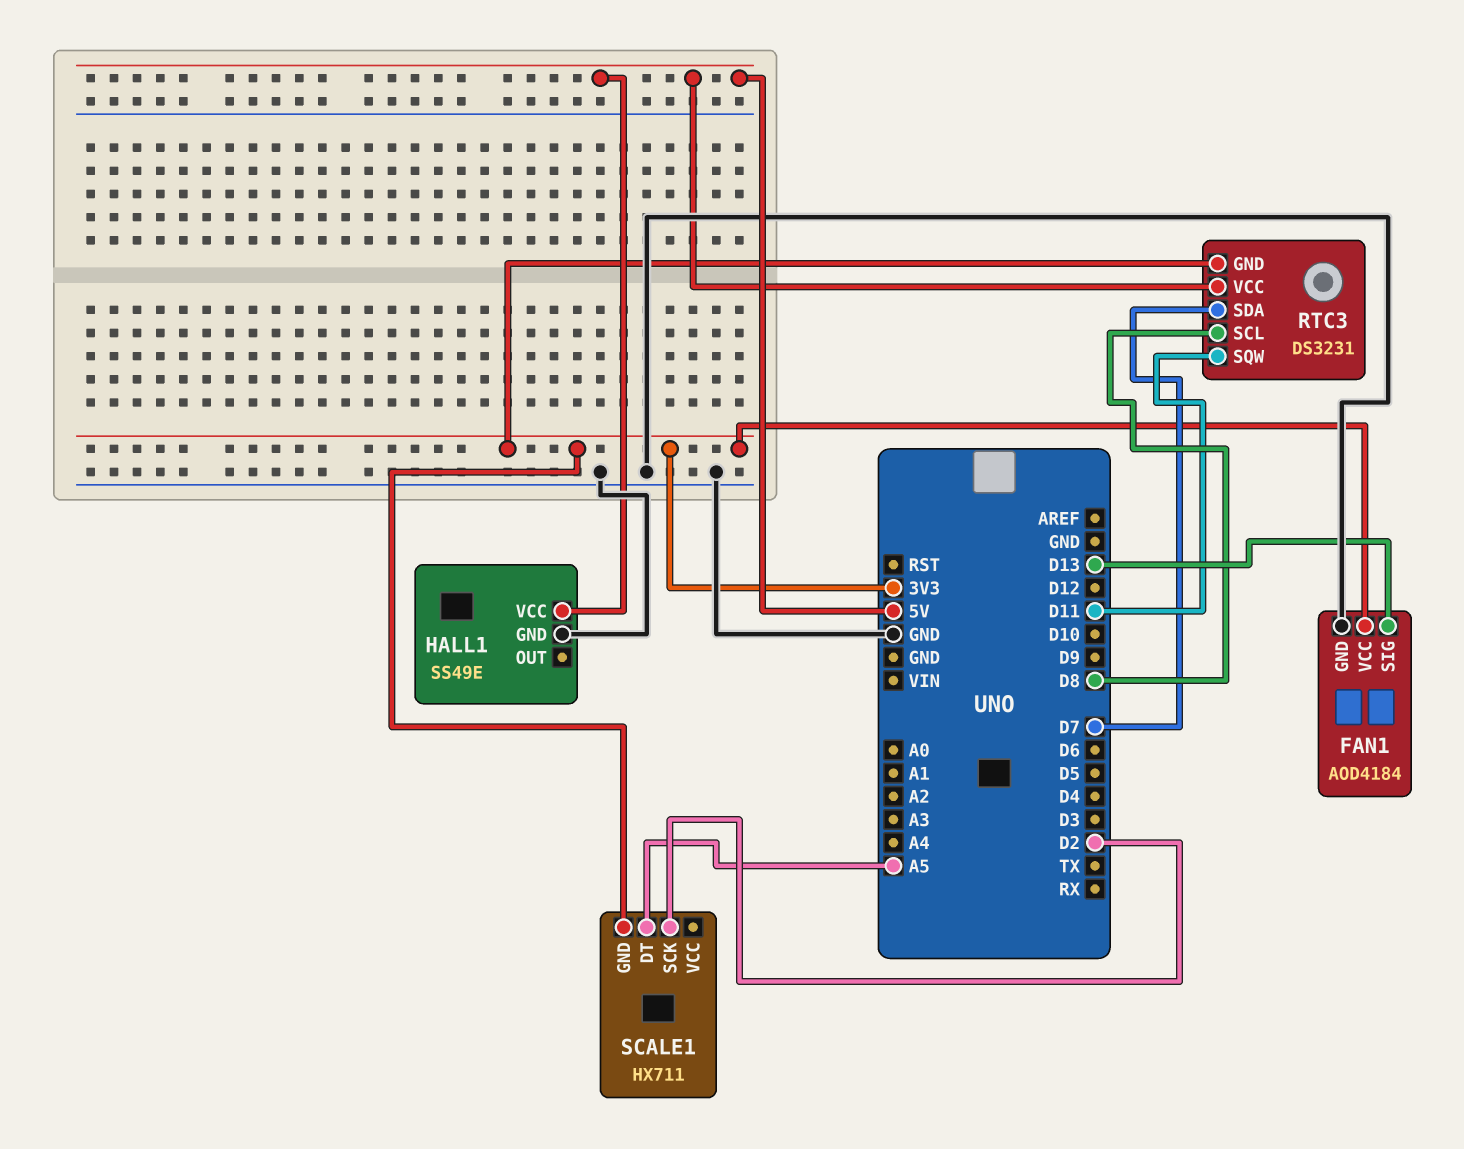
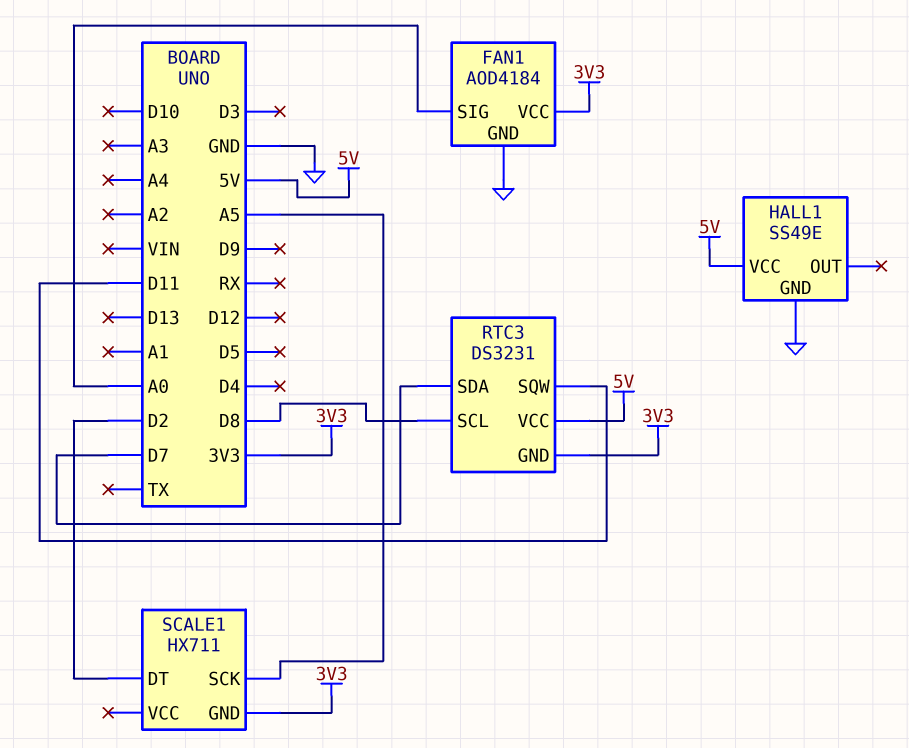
FAN1 pin SIG: D13 -> A0
SCALE1 pin DT: A5 -> D2
SCALE1 pin SCK: D2 -> A5

